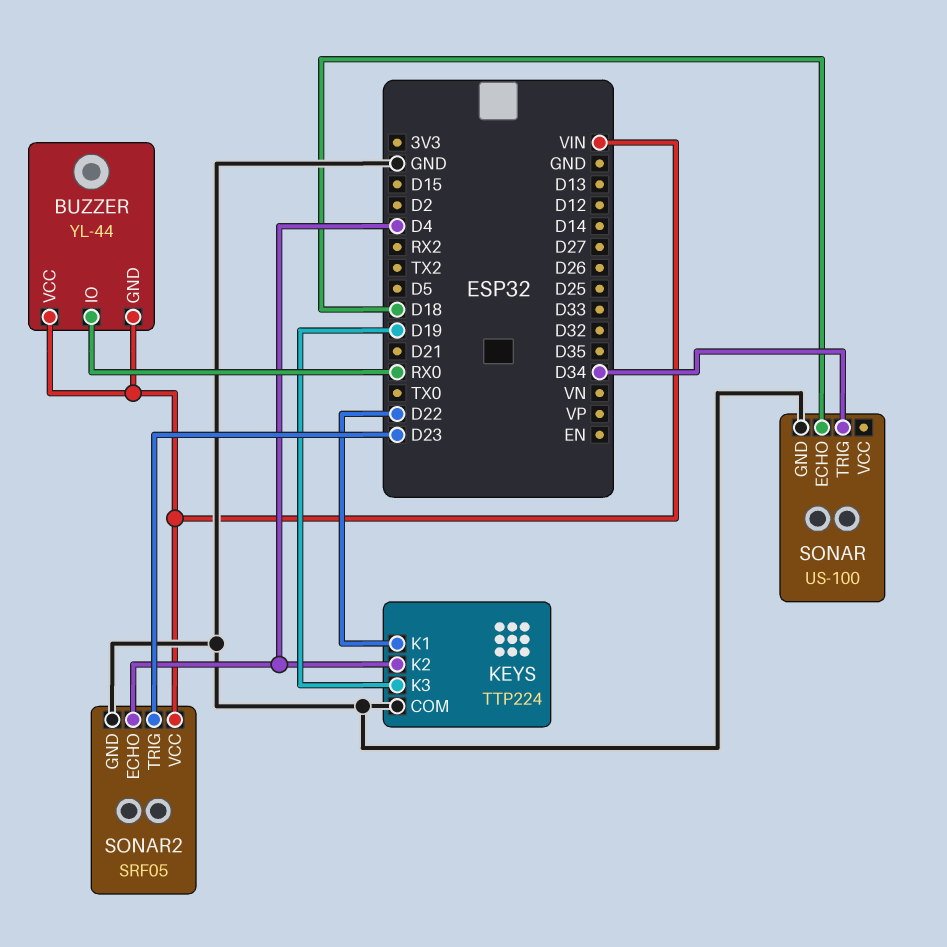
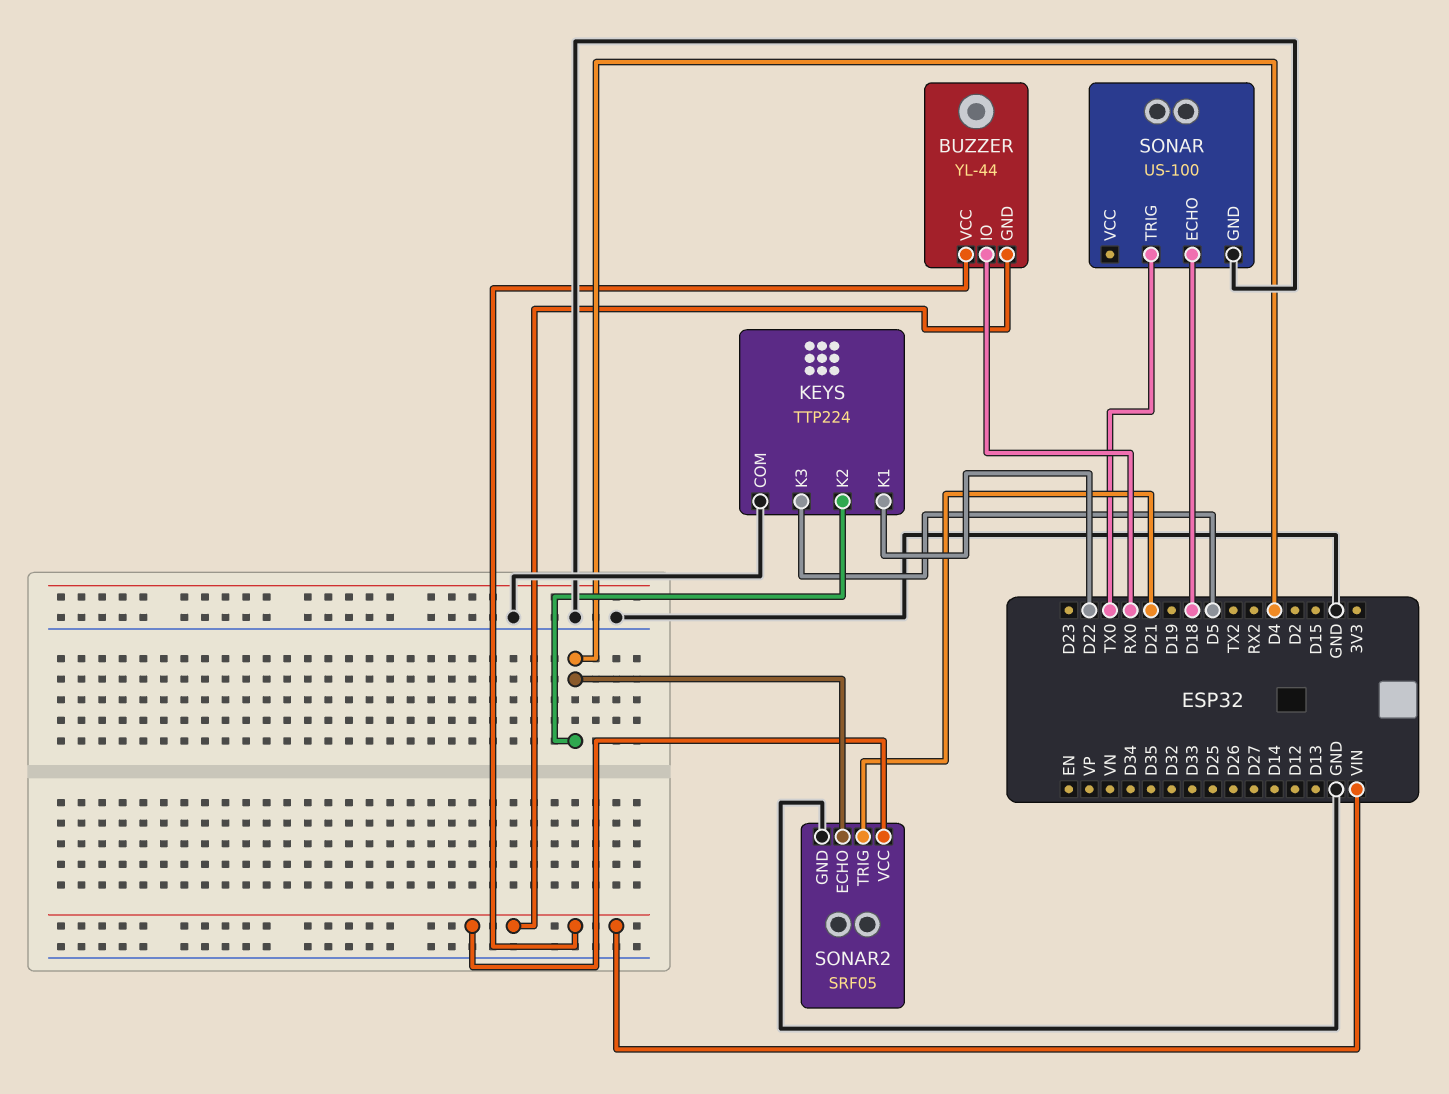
KEYS pin K3: D19 -> D5
SONAR pin TRIG: D34 -> TX0
SONAR2 pin TRIG: D23 -> D21

